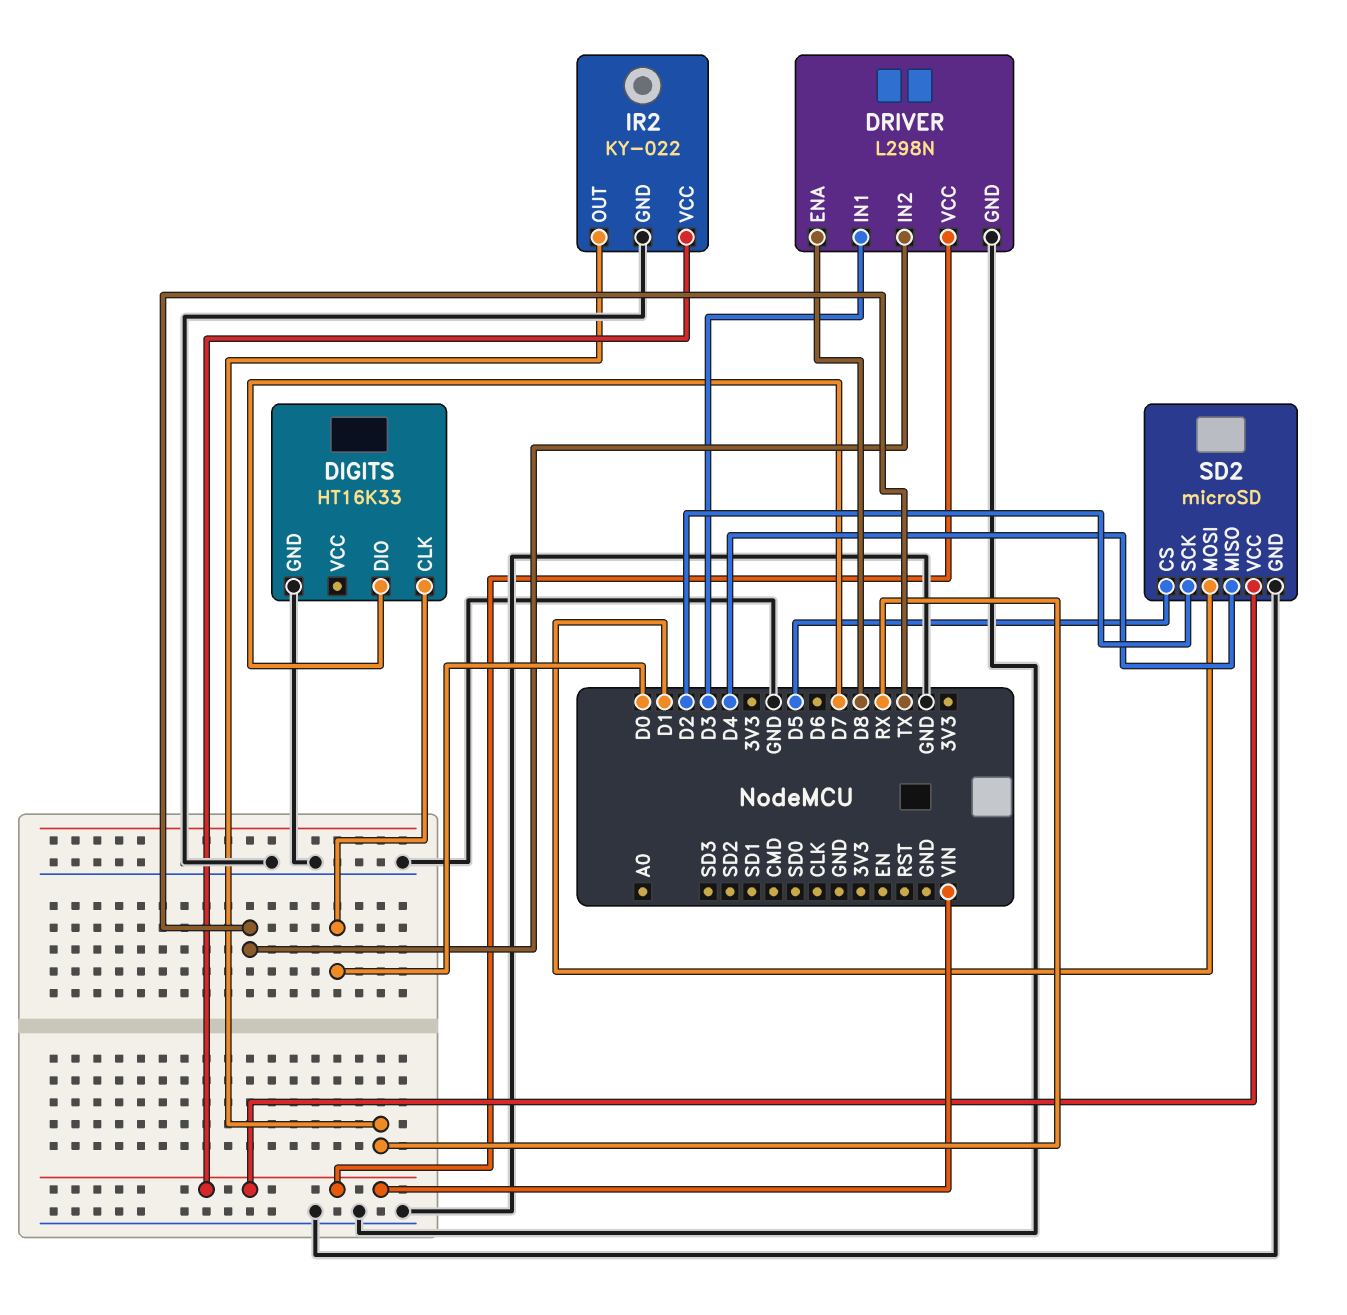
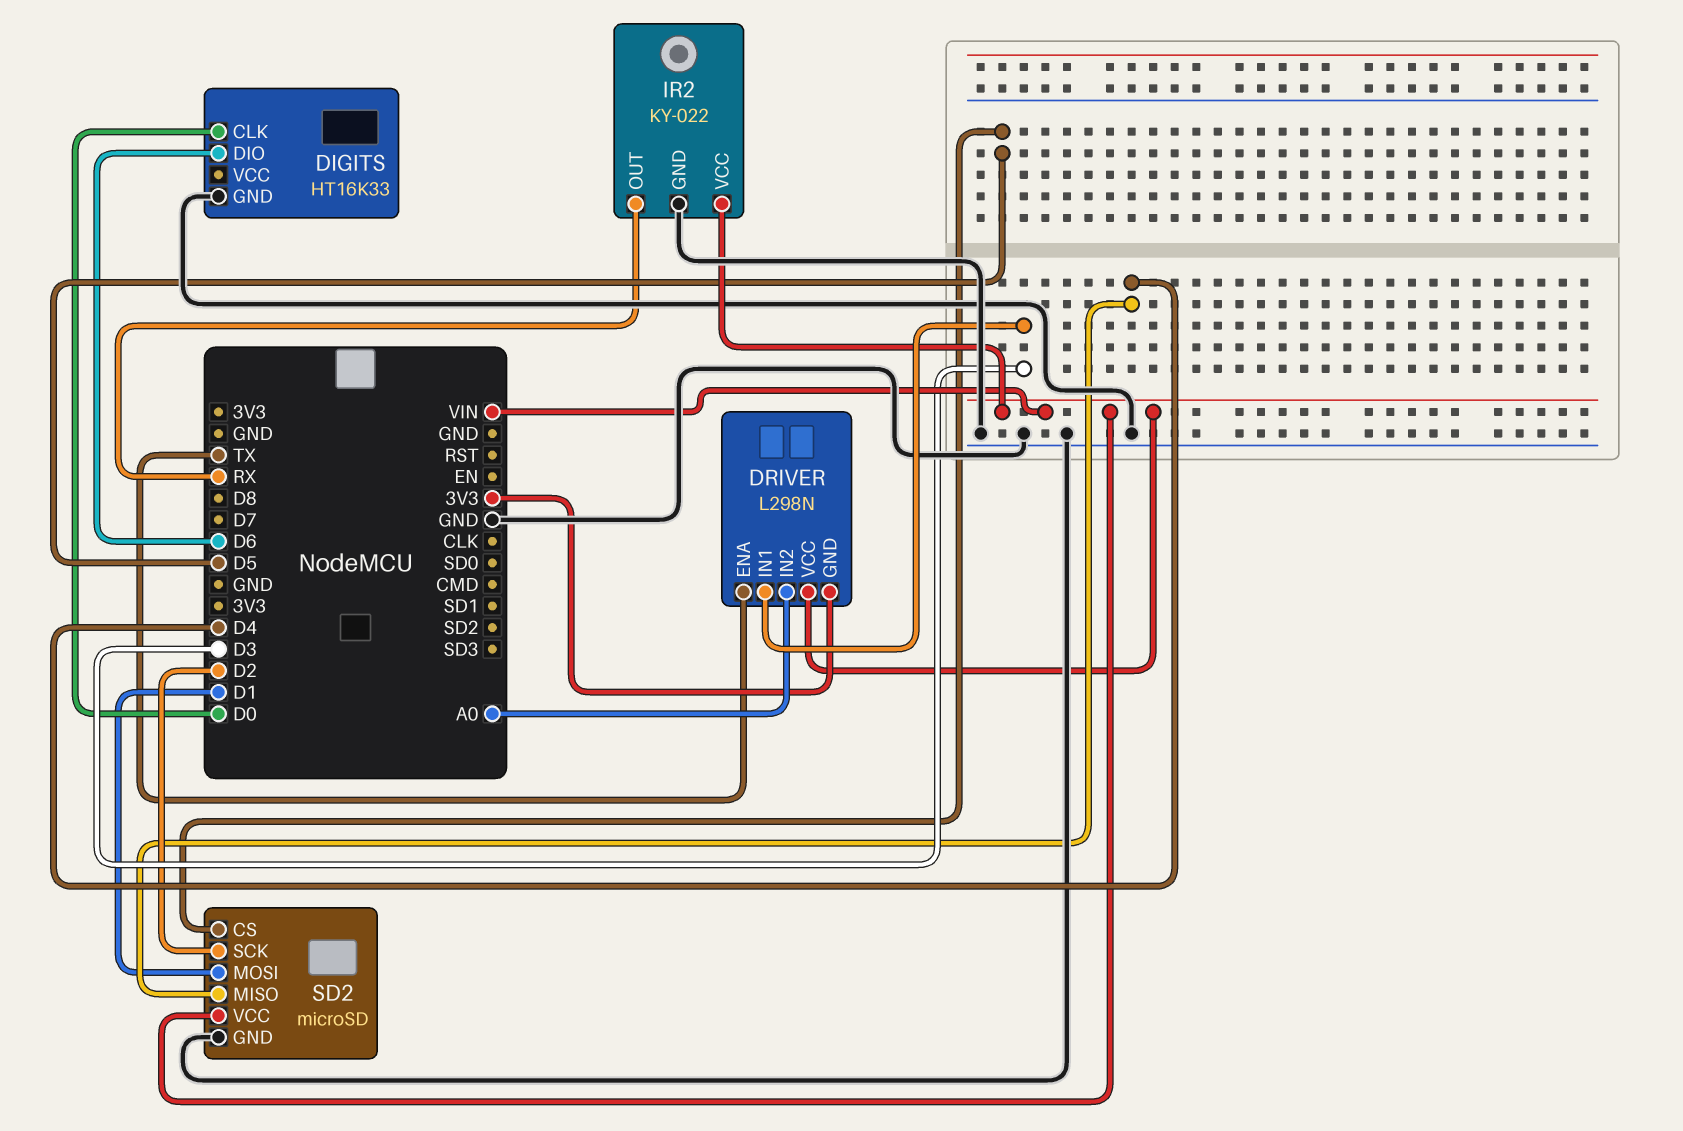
DIGITS pin DIO: D7 -> D6
DRIVER pin ENA: D8 -> TX
DRIVER pin GND: GND -> 3V3
DRIVER pin IN2: TX -> A0

